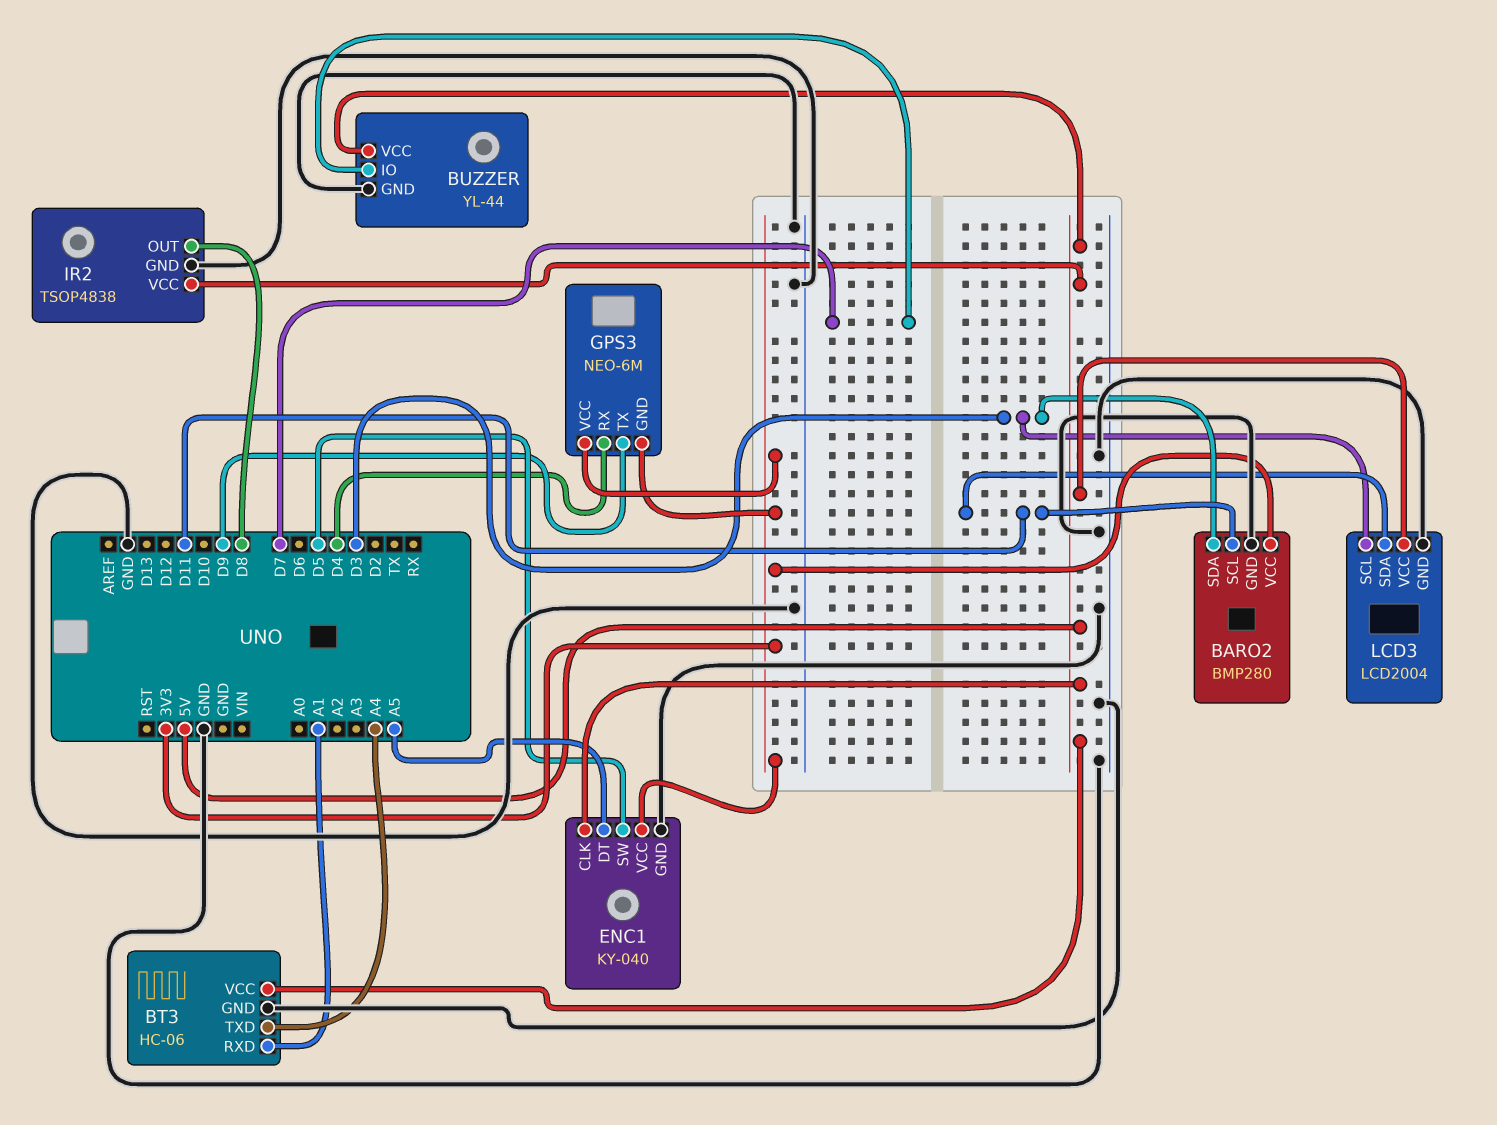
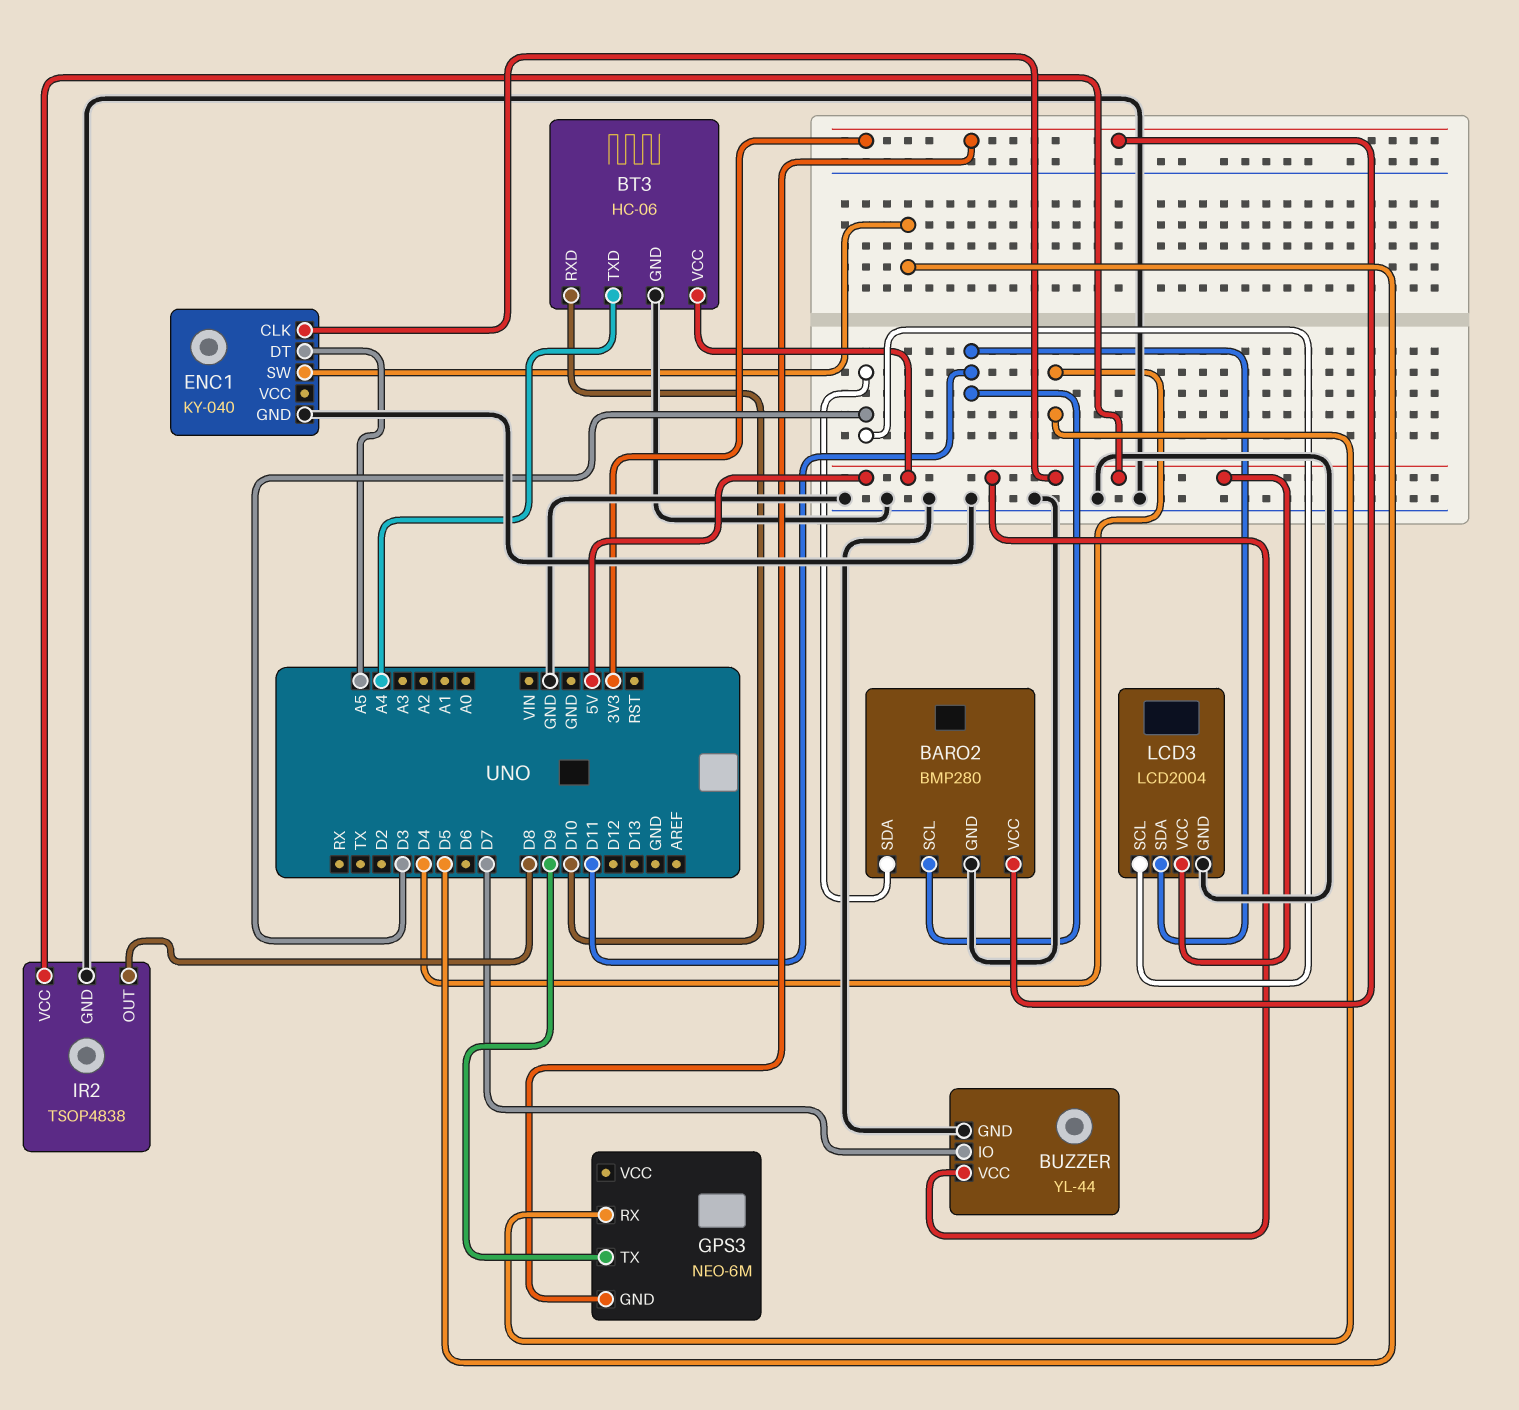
BT3 pin RXD: A1 -> D10
ENC1 pin VCC: 3V3 -> none
GPS3 pin VCC: 3V3 -> none

